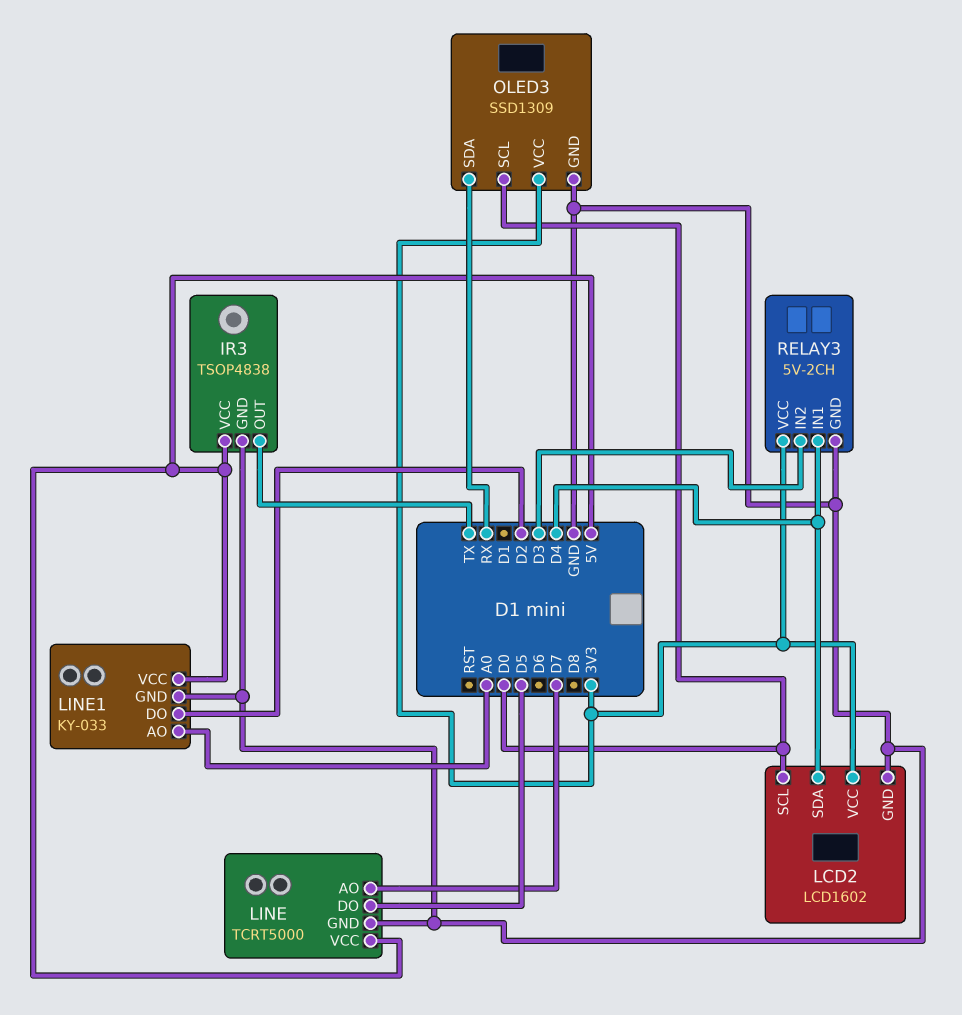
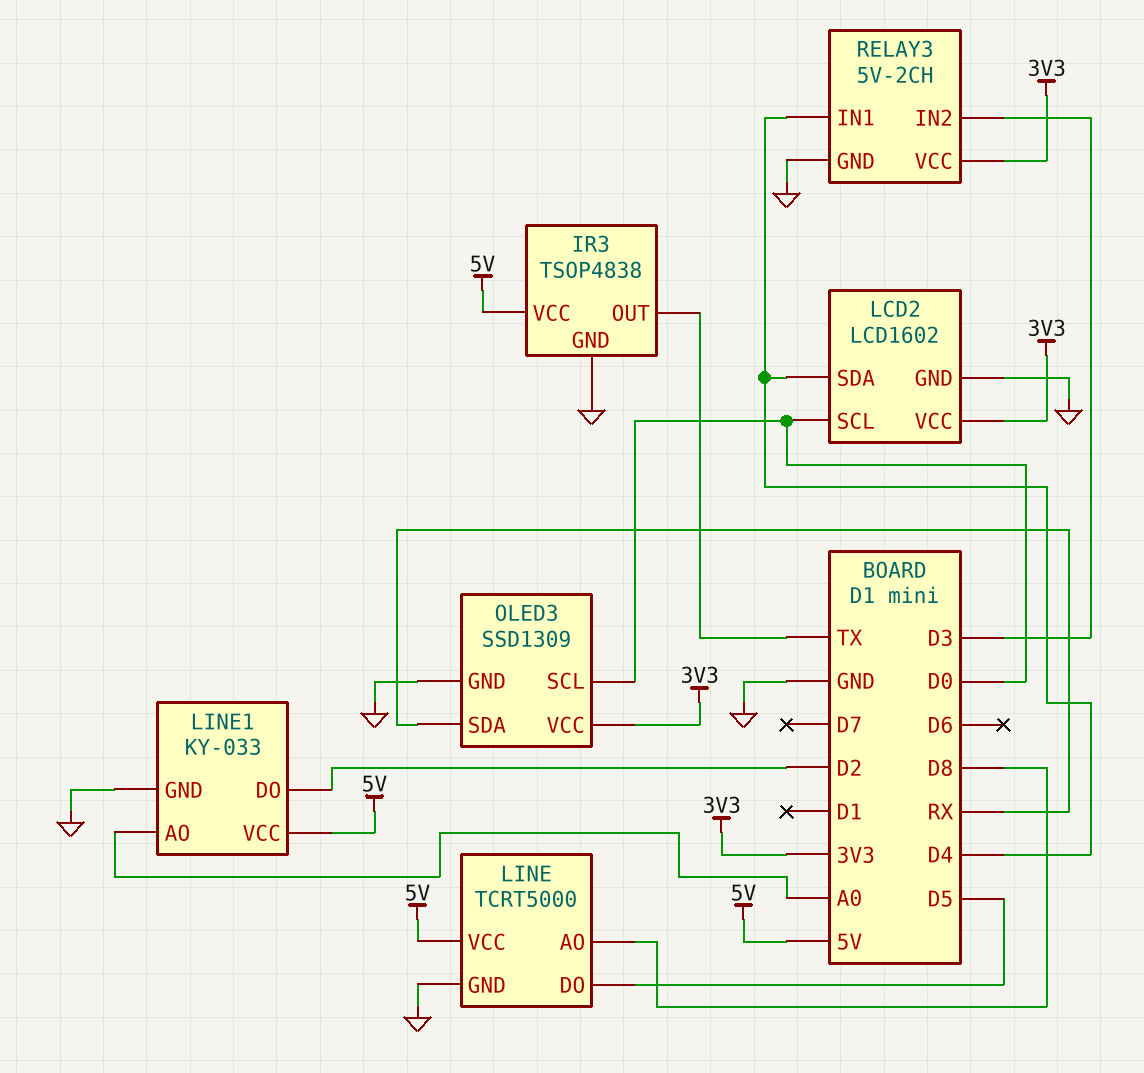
LINE pin AO: D7 -> D8

